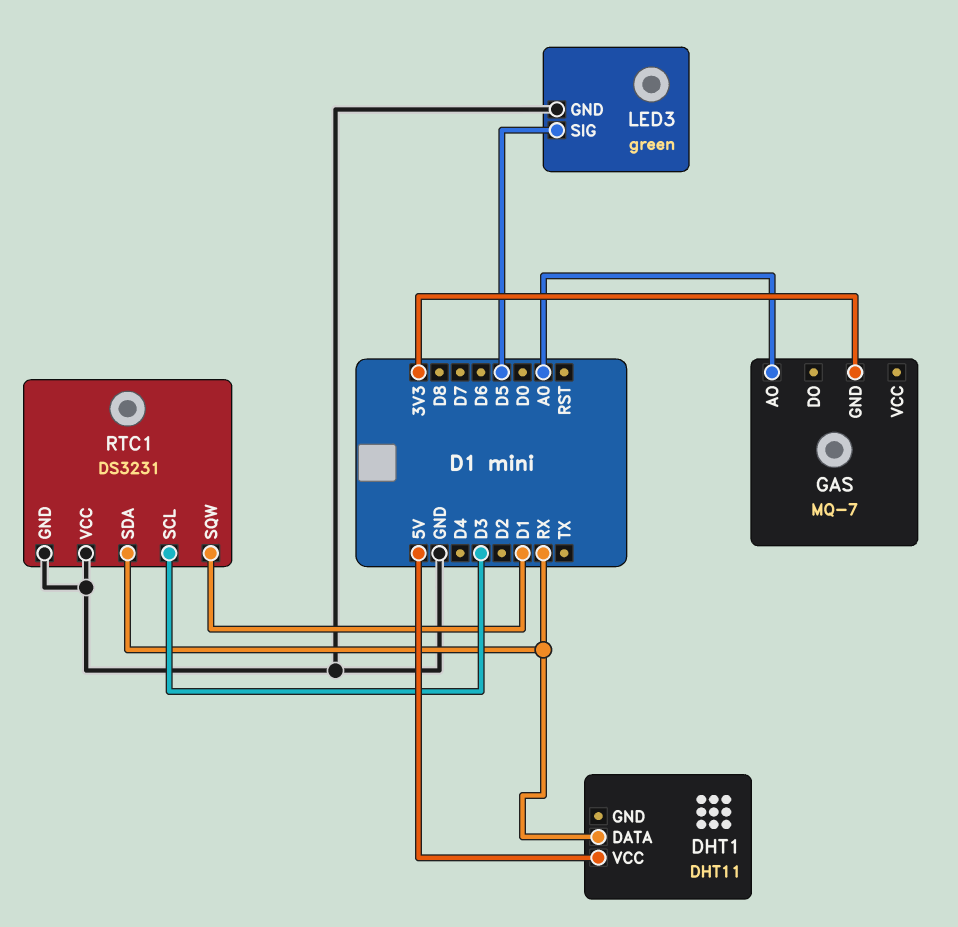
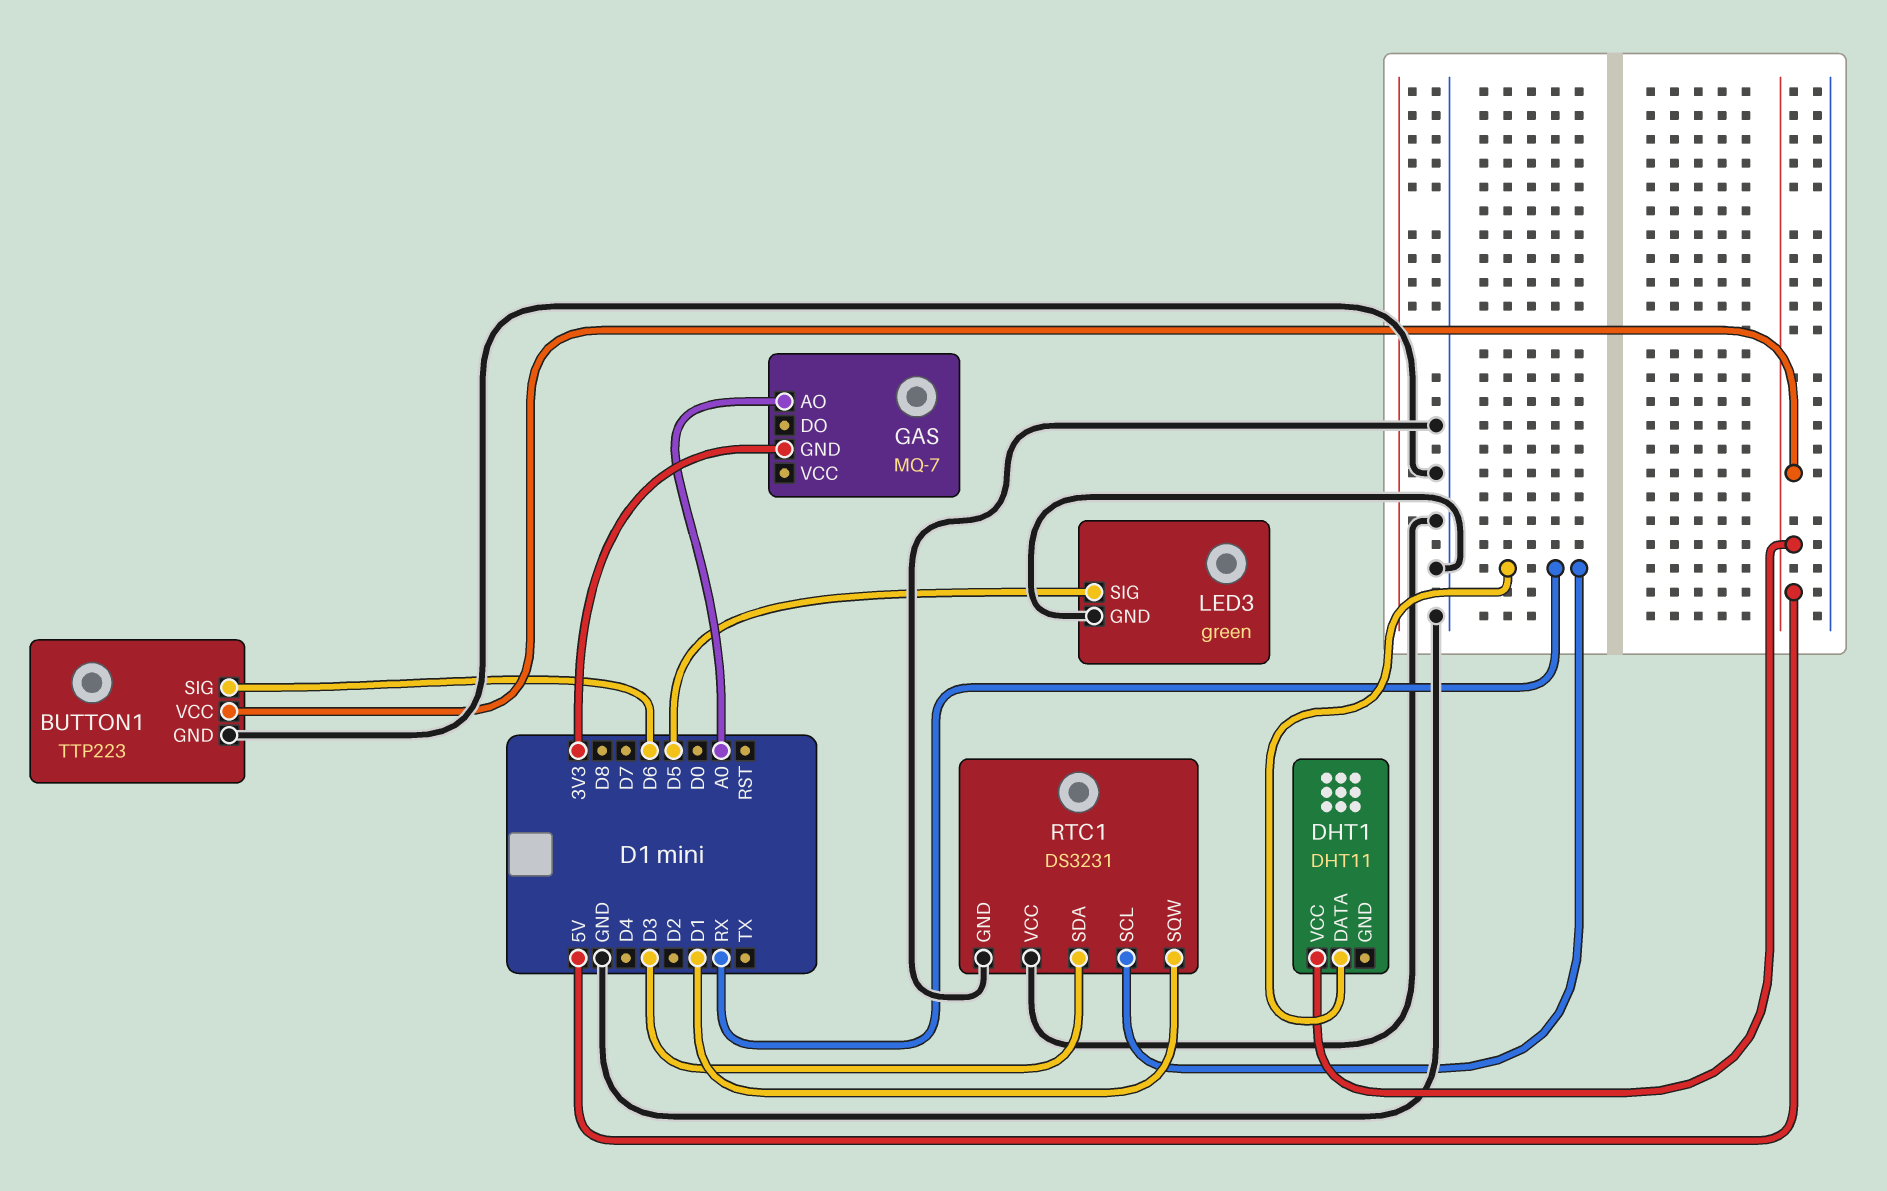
BUTTON1: none -> TTP223
BUTTON1 pin GND: none -> GND
BUTTON1 pin SIG: none -> D6
BUTTON1 pin VCC: none -> 5V
RTC1 pin SCL: D3 -> RX
RTC1 pin SDA: RX -> D3

